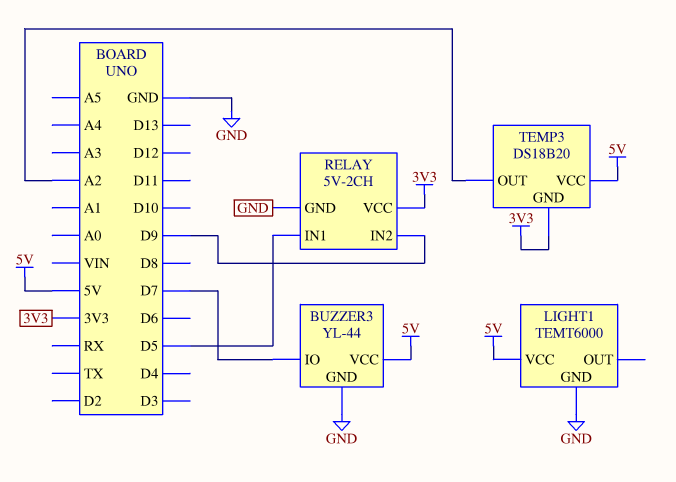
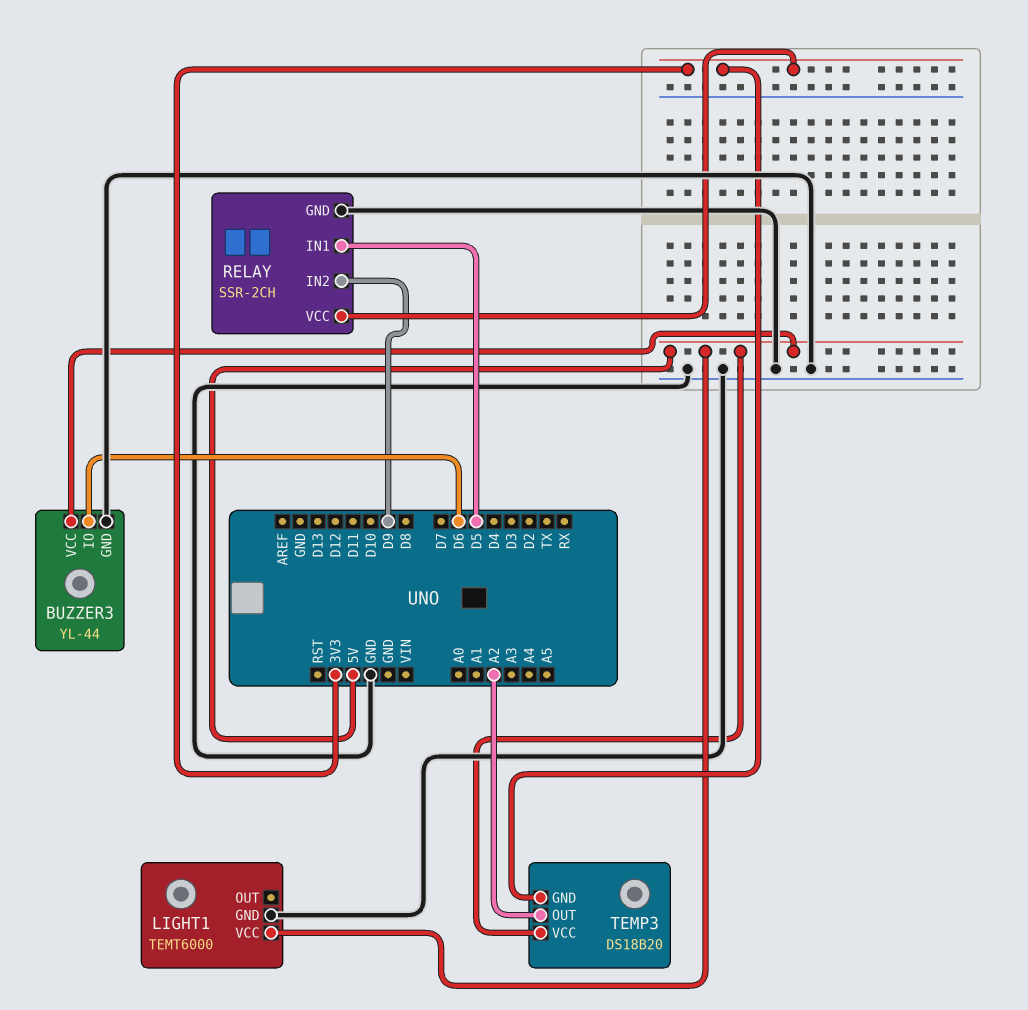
BUZZER3 pin IO: D7 -> D6
RELAY: 5V-2CH -> SSR-2CH

